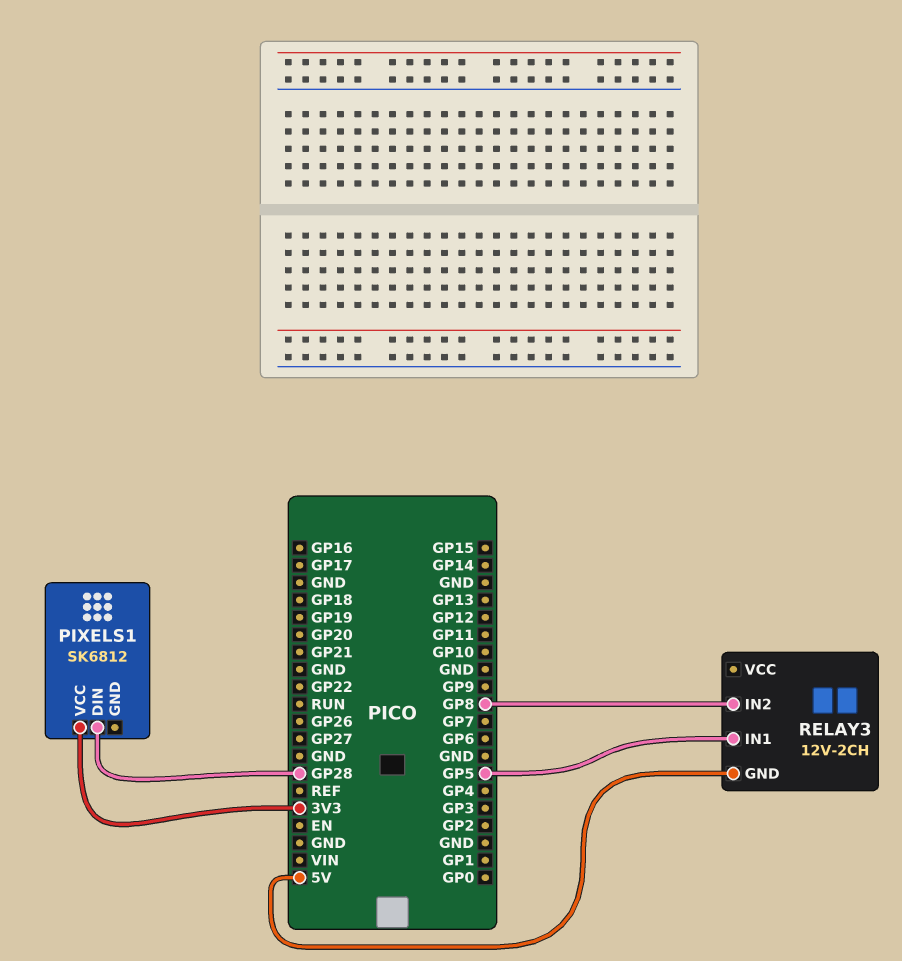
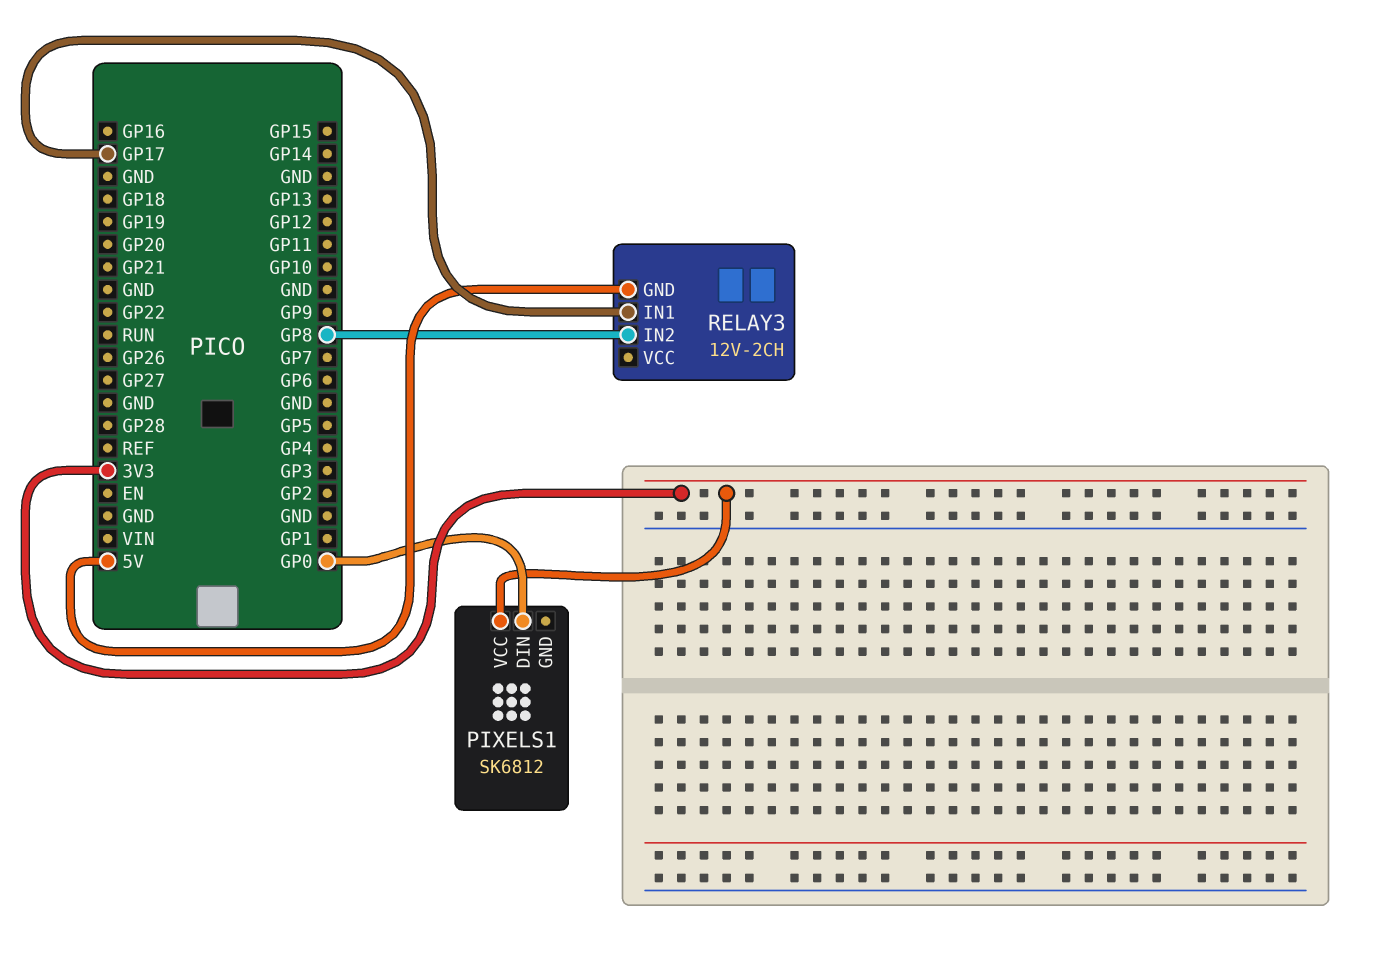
PIXELS1 pin DIN: GP28 -> GP0
RELAY3 pin IN1: GP5 -> GP17

